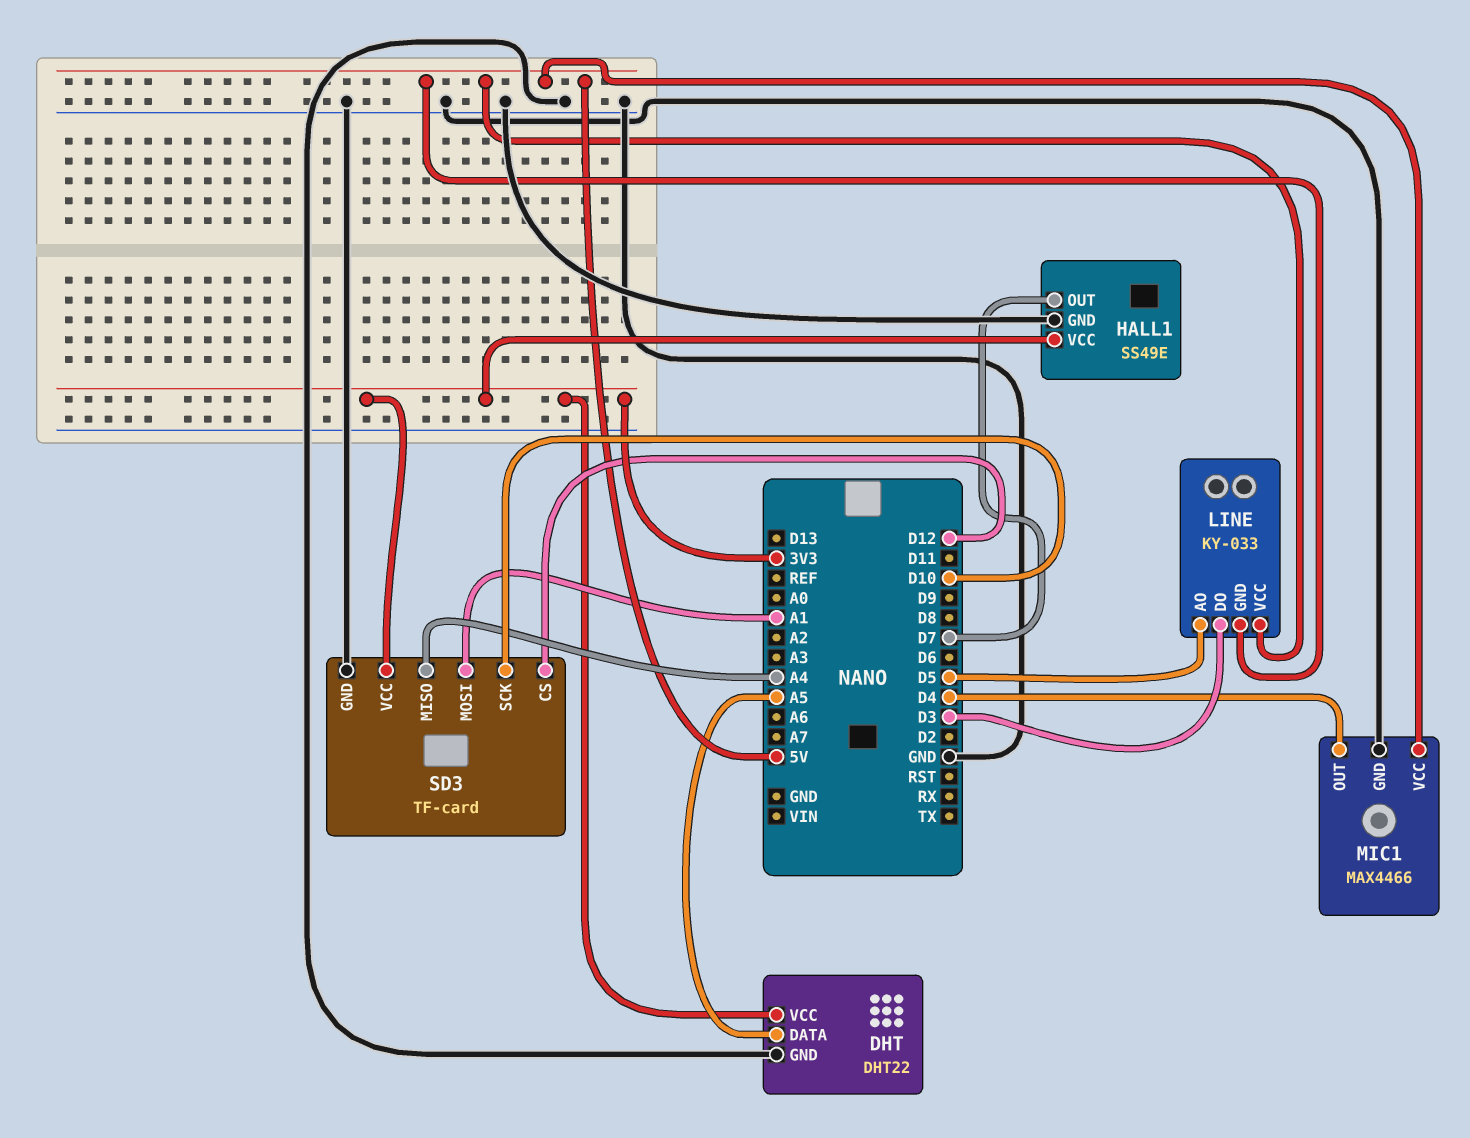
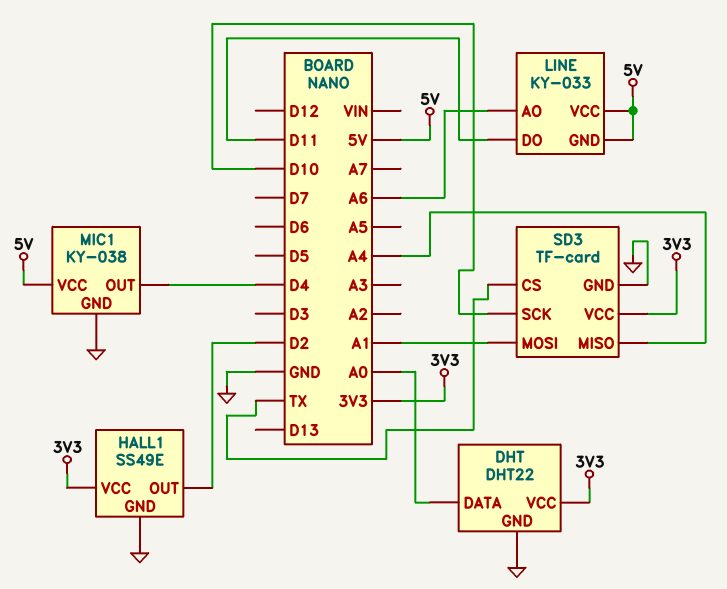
DHT pin DATA: A5 -> A0
HALL1 pin OUT: D7 -> D2
LINE pin AO: D5 -> A6
LINE pin DO: D3 -> D11
MIC1: MAX4466 -> KY-038
SD3 pin CS: D12 -> TX

